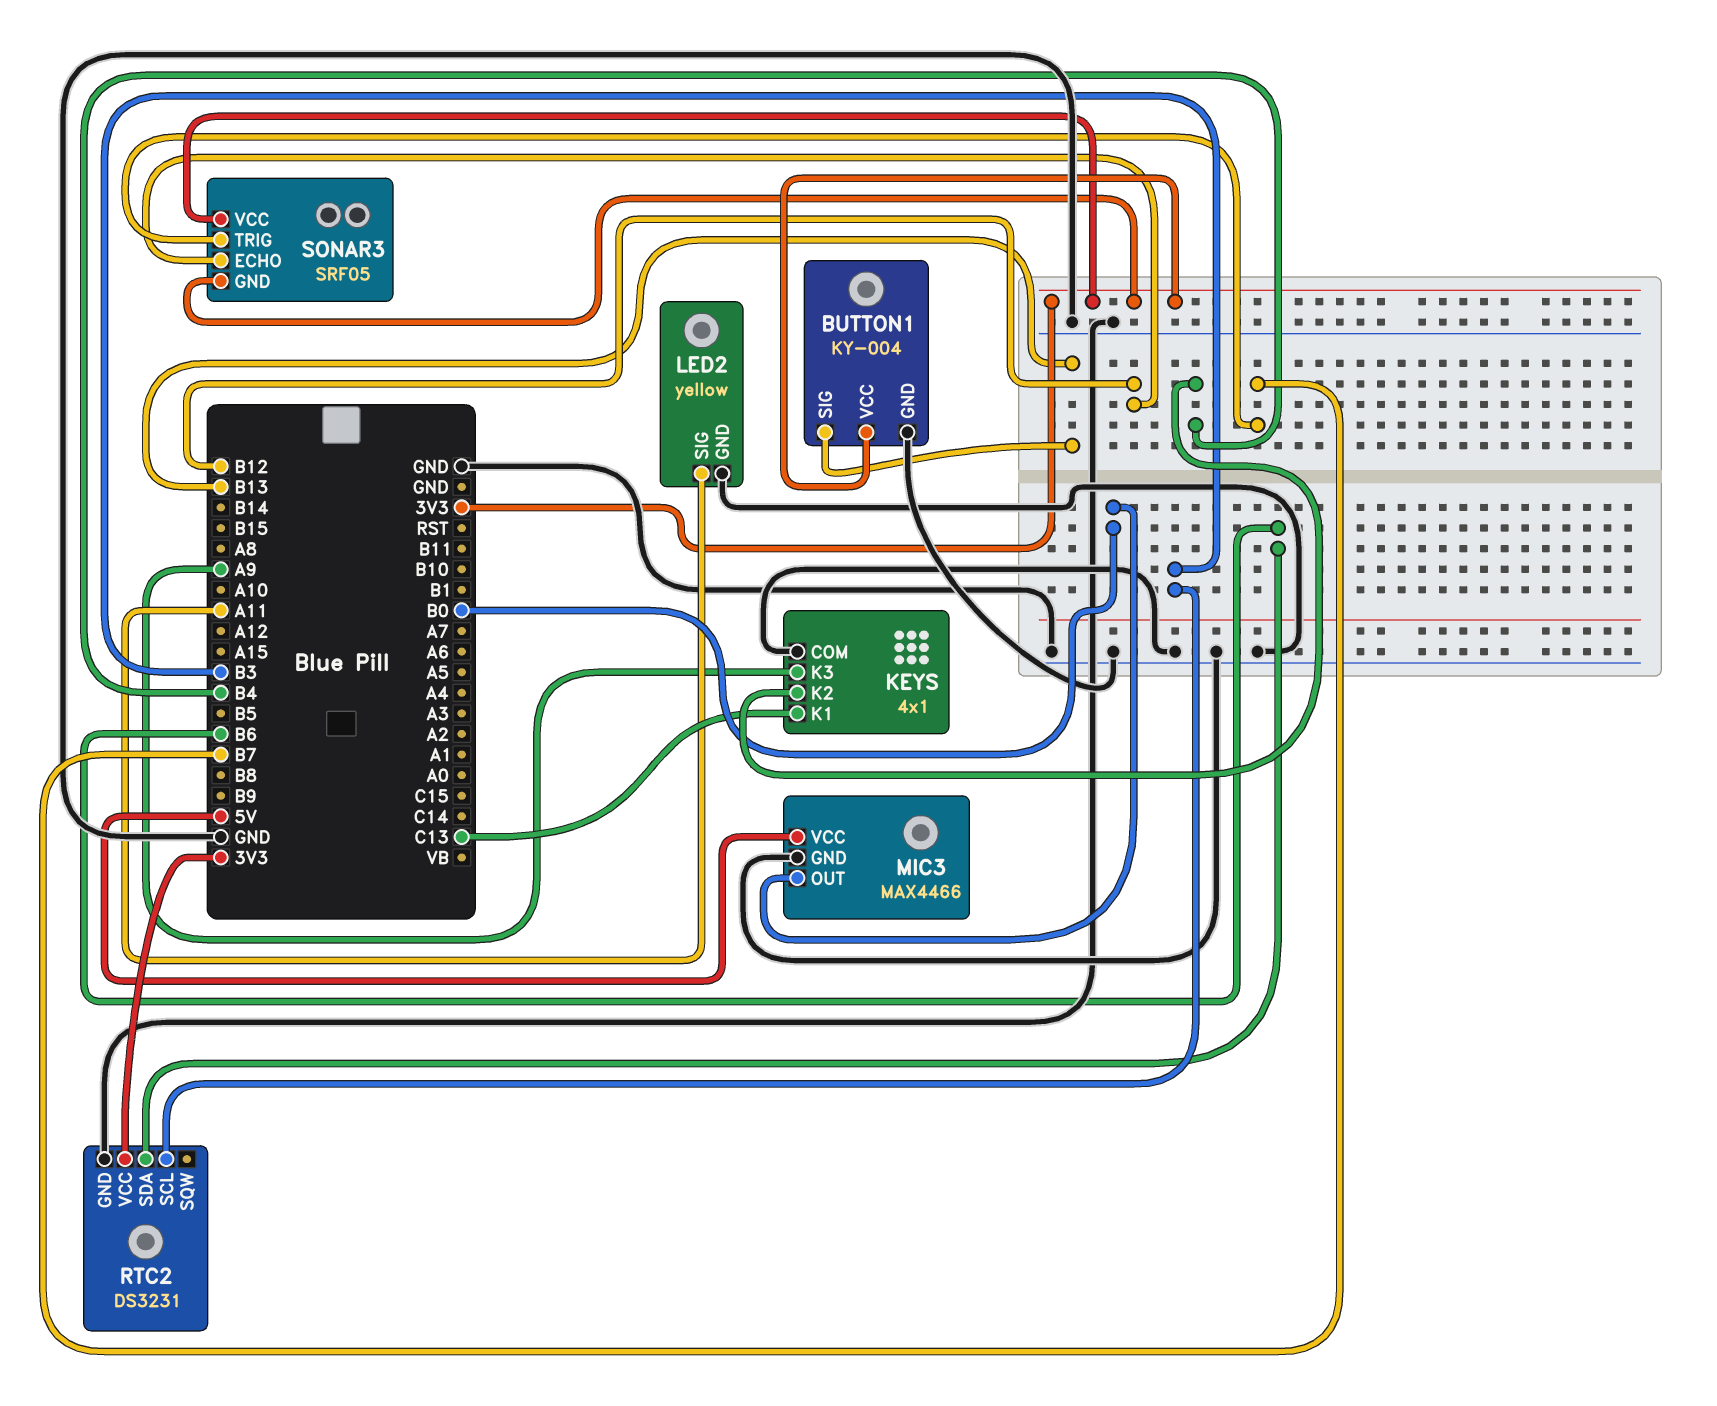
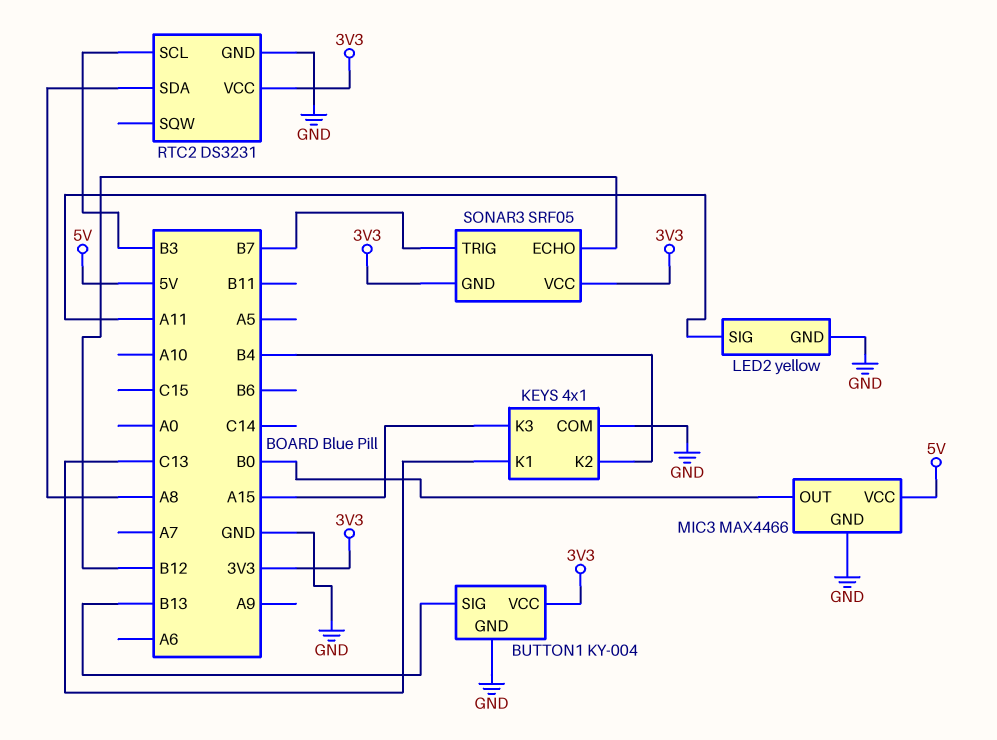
KEYS pin K3: A9 -> A15
RTC2 pin SDA: B6 -> A8

